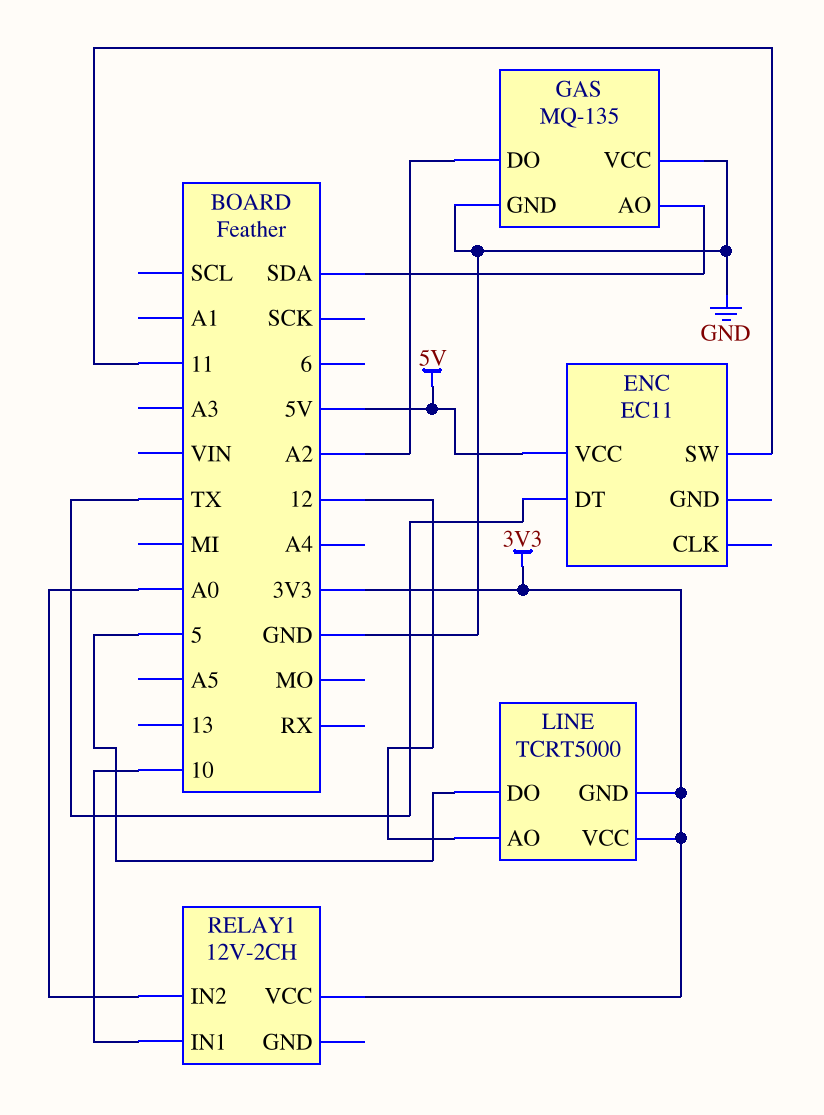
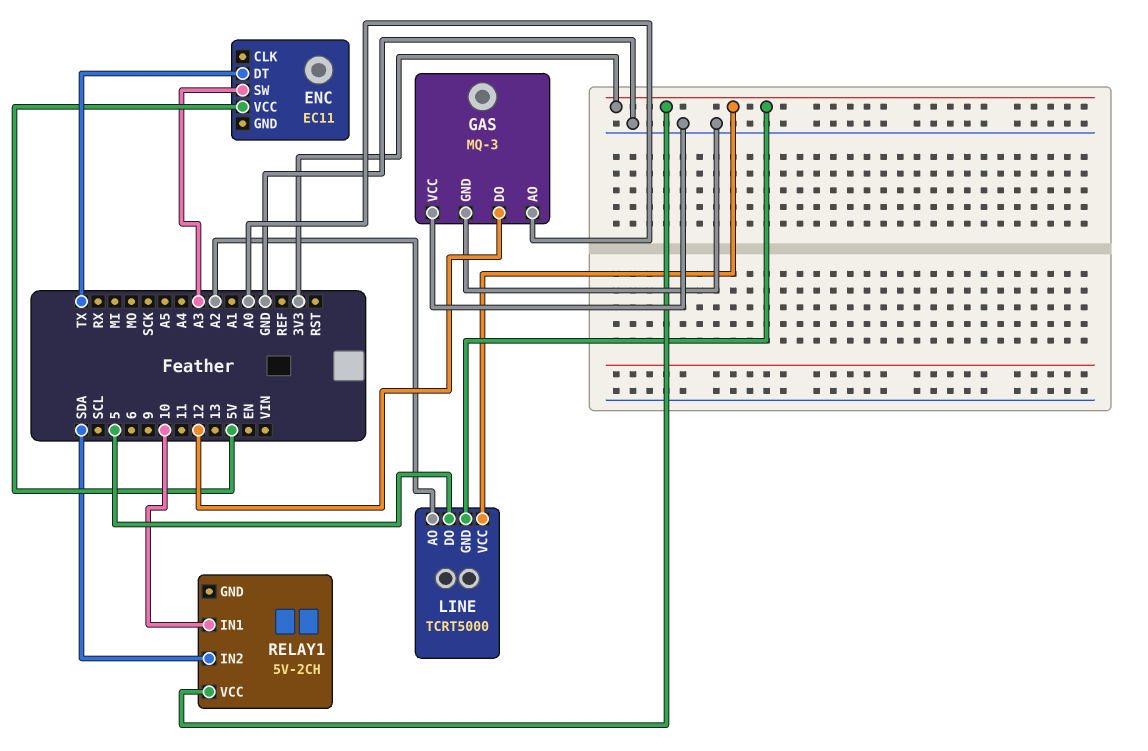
ENC pin SW: 11 -> A3
GAS: MQ-135 -> MQ-3
GAS pin AO: SDA -> A0
GAS pin DO: A2 -> 12
LINE pin AO: 12 -> A2
RELAY1: 12V-2CH -> 5V-2CH
RELAY1 pin IN2: A0 -> SDA

